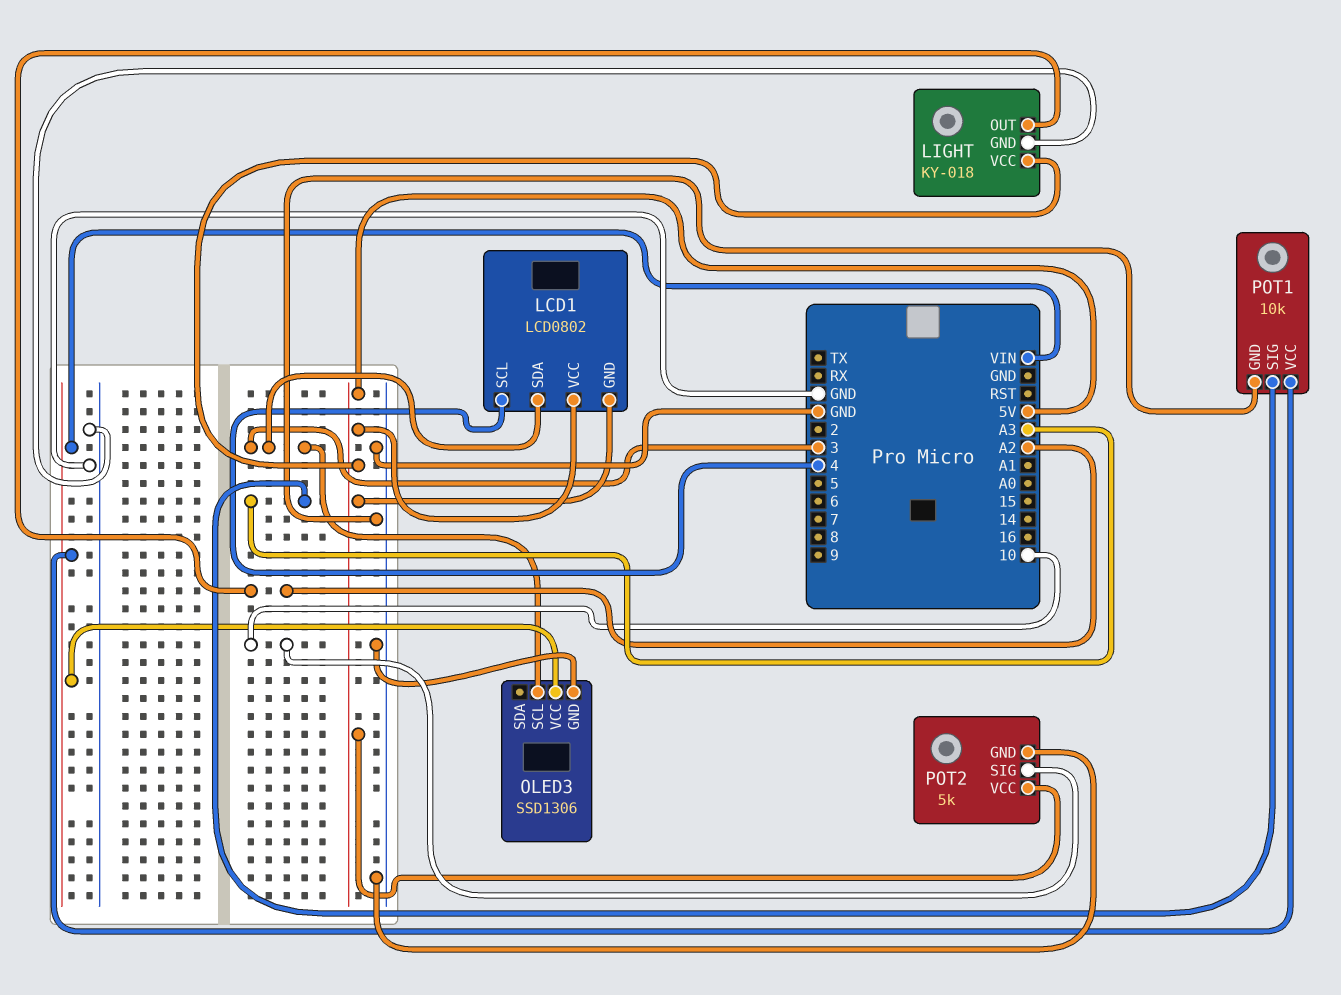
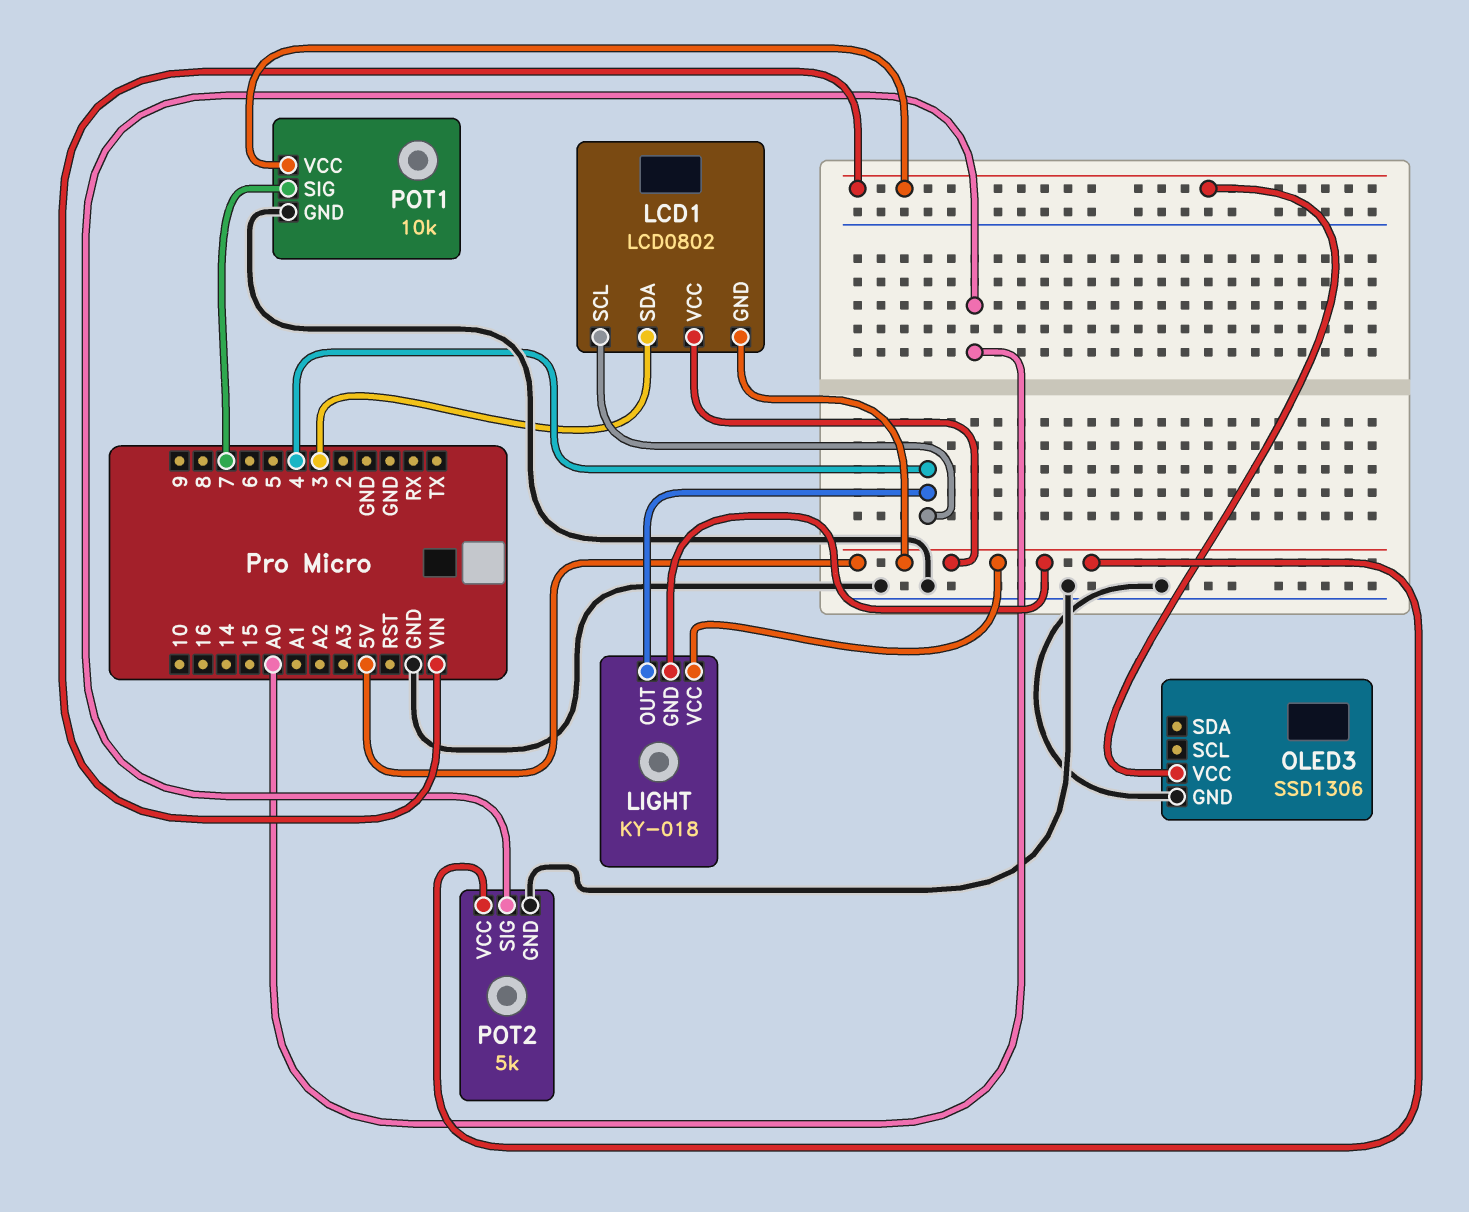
LIGHT pin GND: GND -> 5V
LIGHT pin OUT: A2 -> 4
OLED3 pin SCL: 3 -> none
POT1 pin SIG: A3 -> 7
POT2 pin SIG: 10 -> A0

